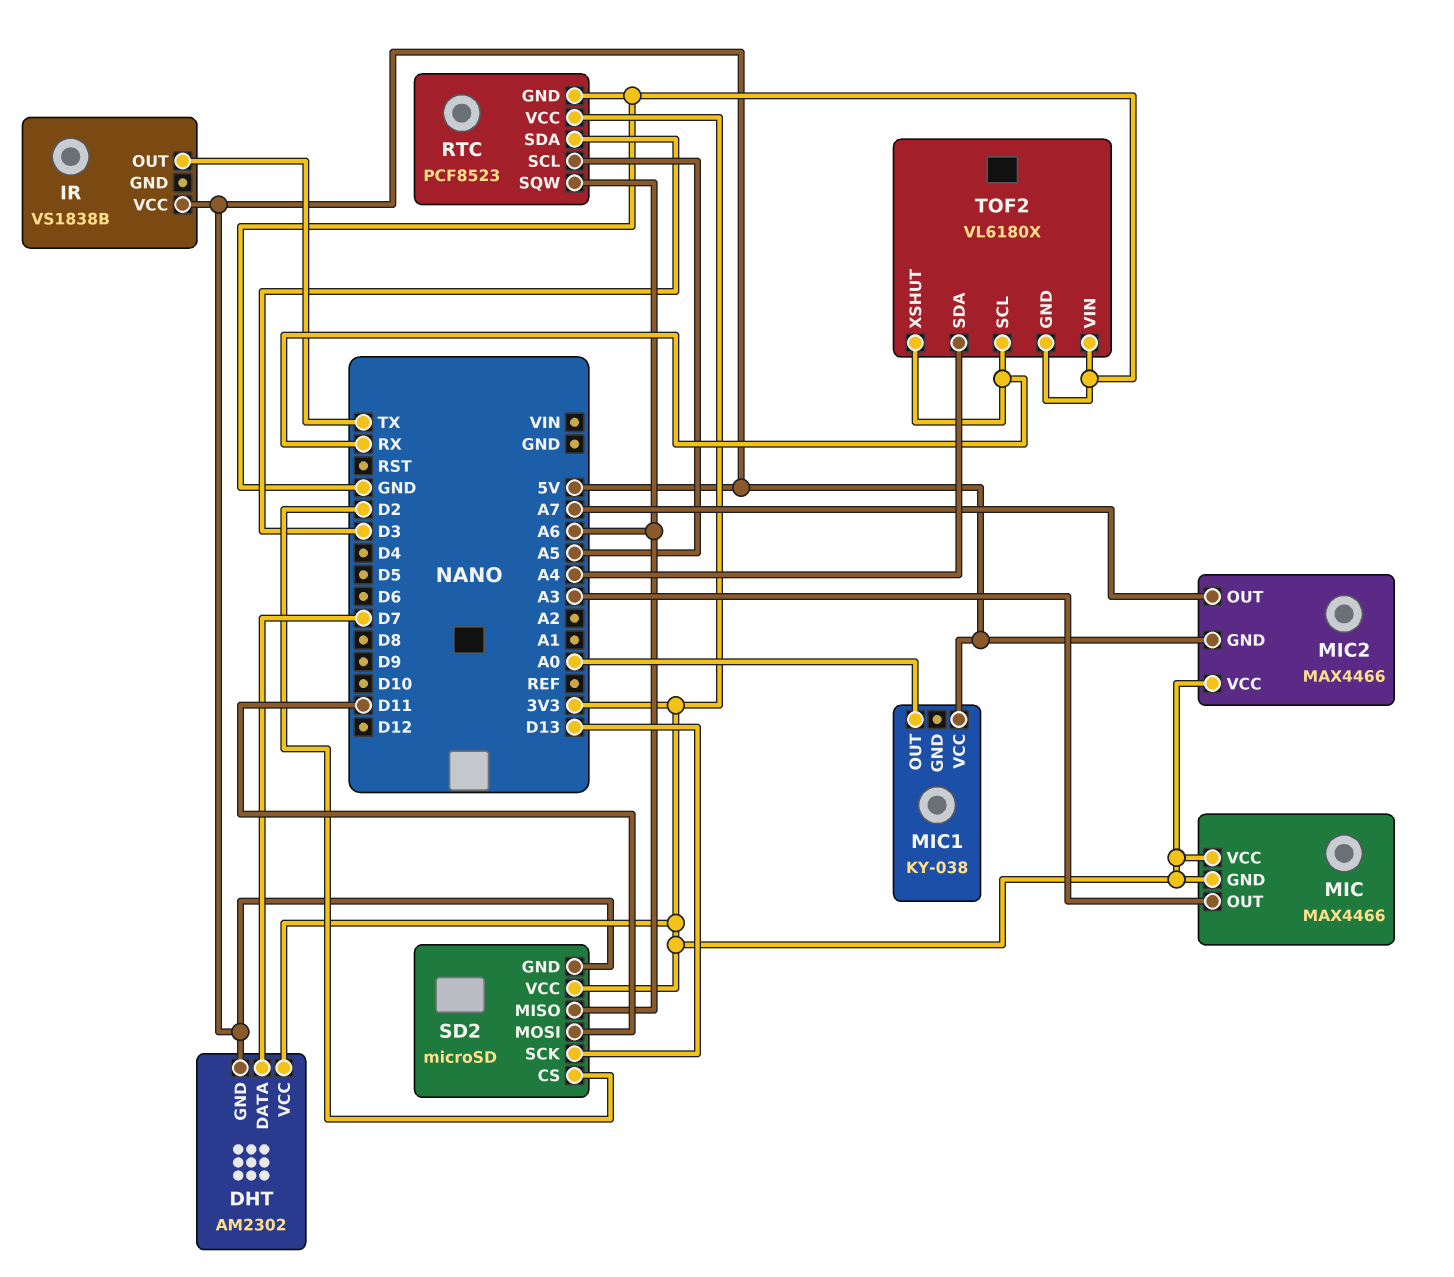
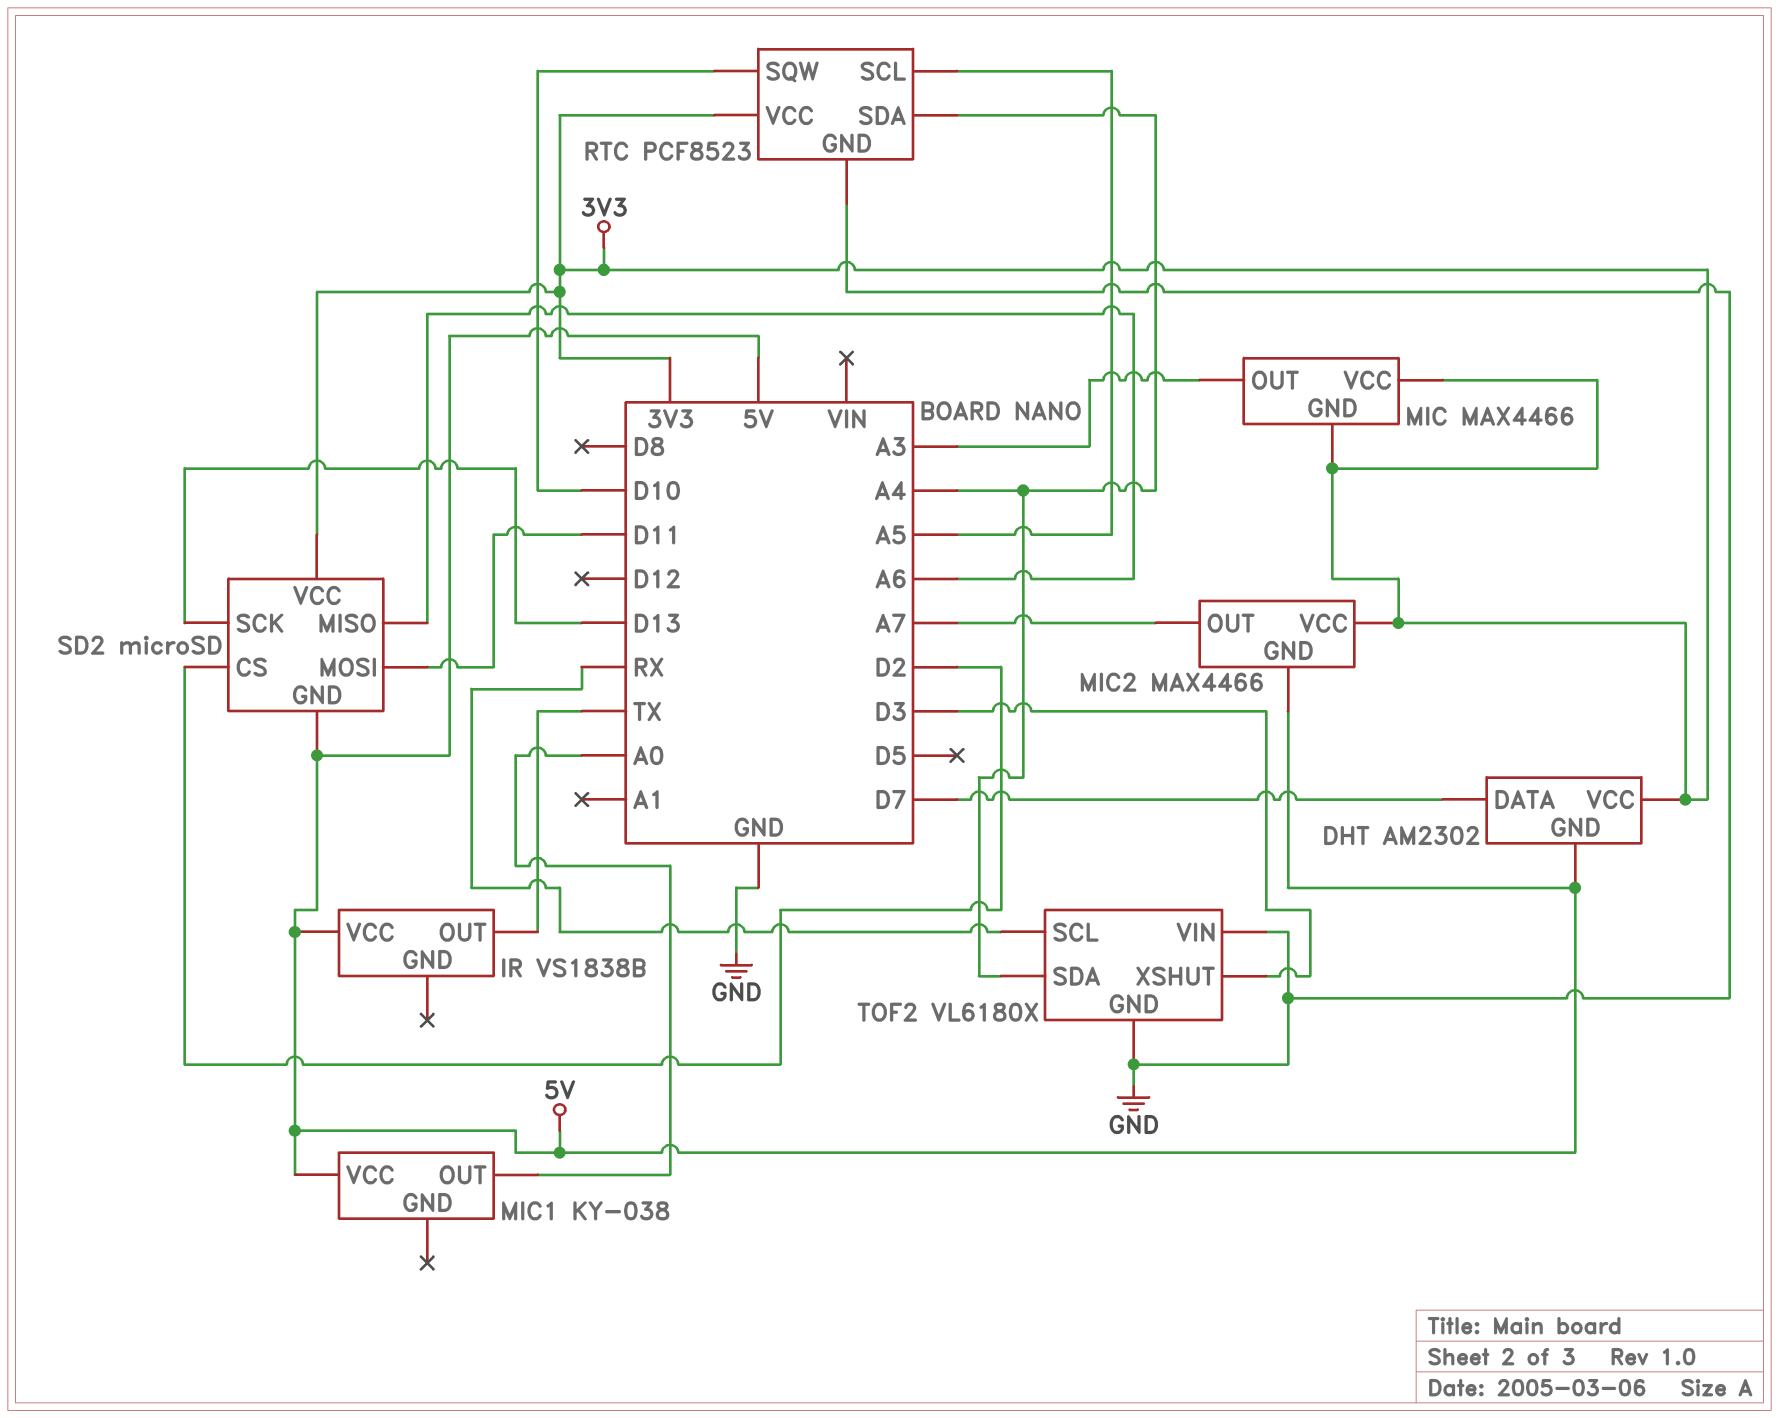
RTC pin SDA: D3 -> A4
RTC pin SQW: A6 -> D10
TOF2 pin XSHUT: RX -> D3

